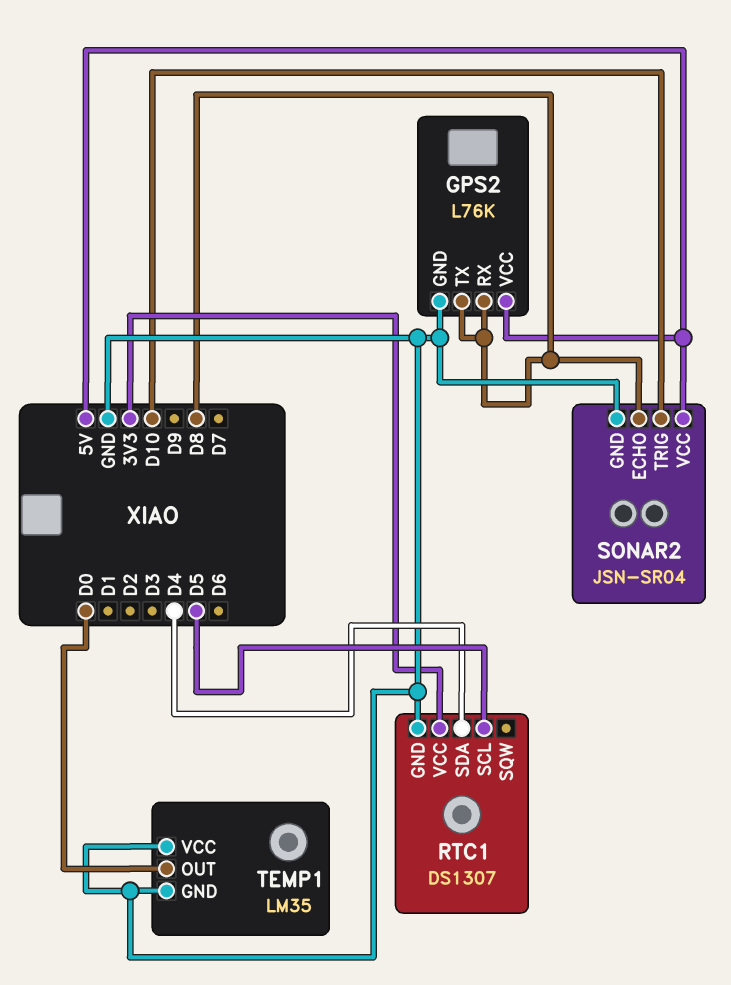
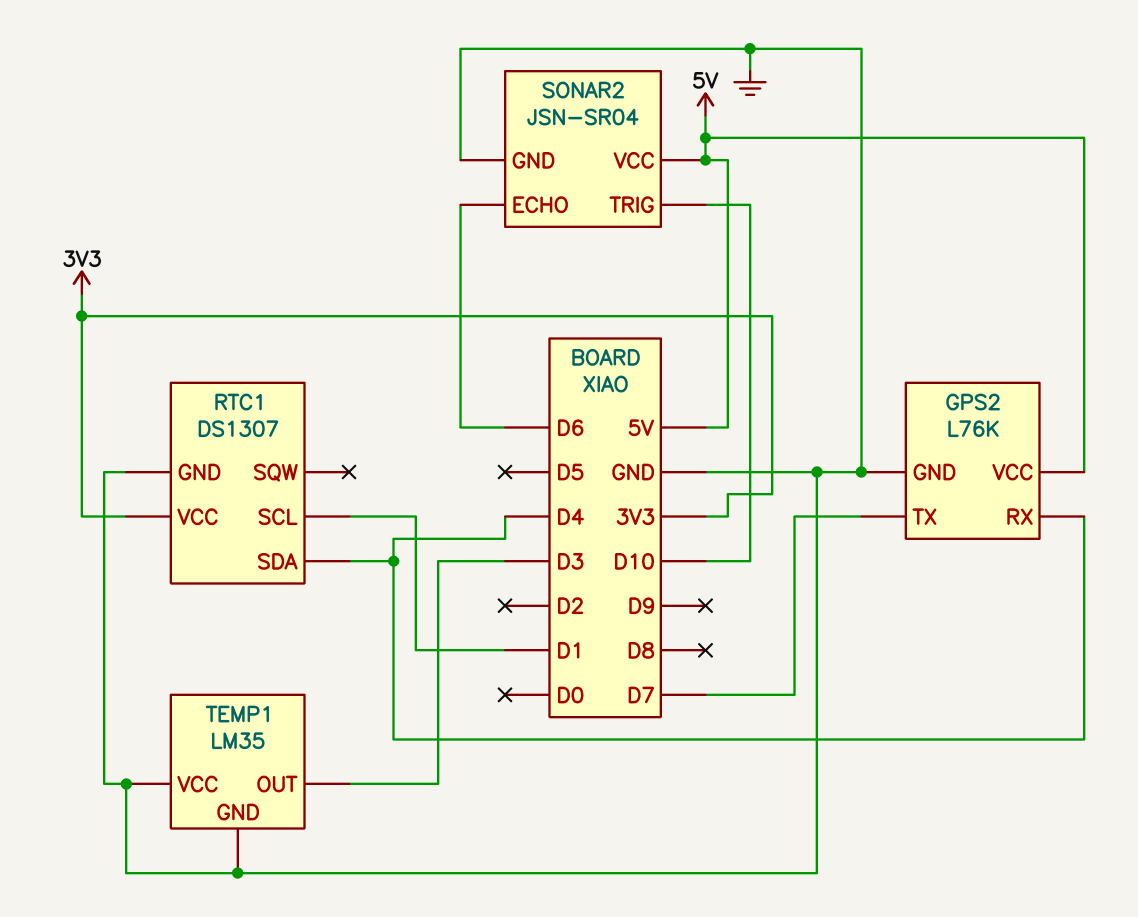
GPS2 pin RX: D8 -> D4
GPS2 pin TX: D8 -> D7
RTC1 pin SCL: D5 -> D1
SONAR2 pin ECHO: D8 -> D6
TEMP1 pin OUT: D0 -> D3

